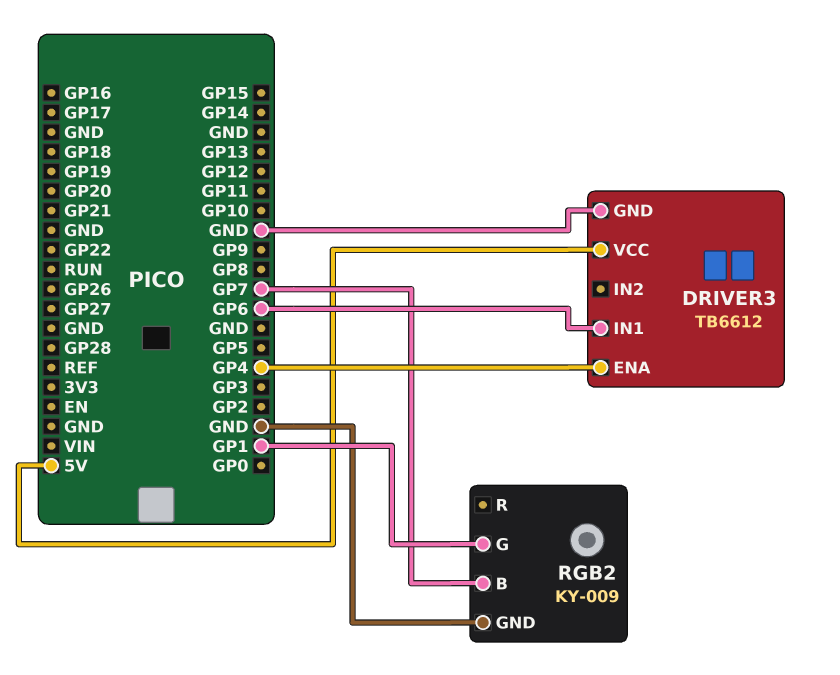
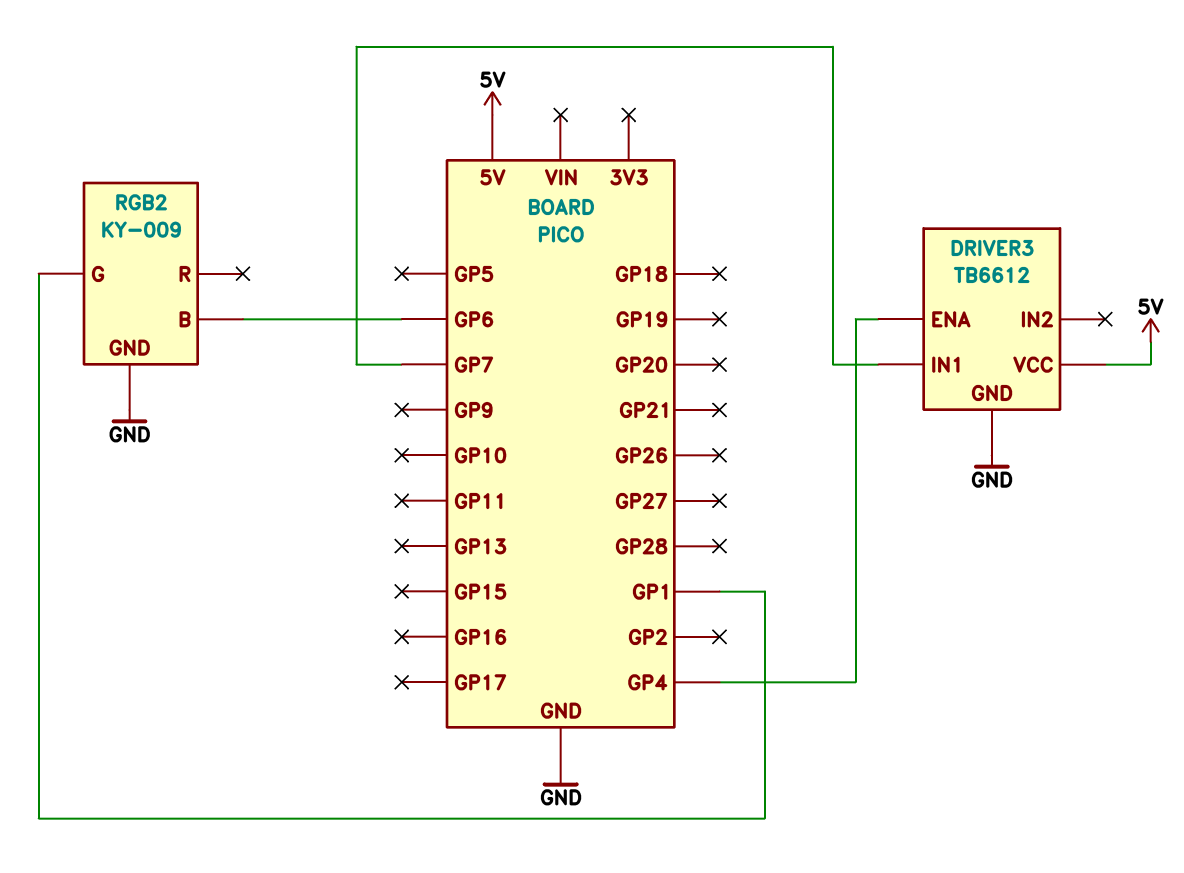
DRIVER3 pin IN1: GP6 -> GP7
RGB2 pin B: GP7 -> GP6

